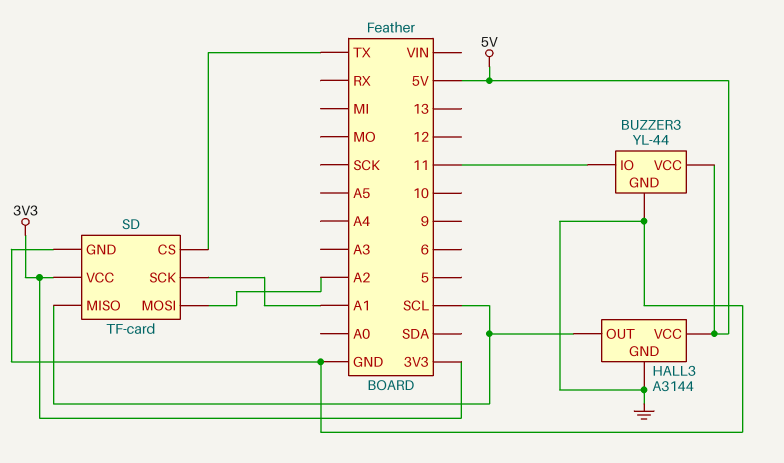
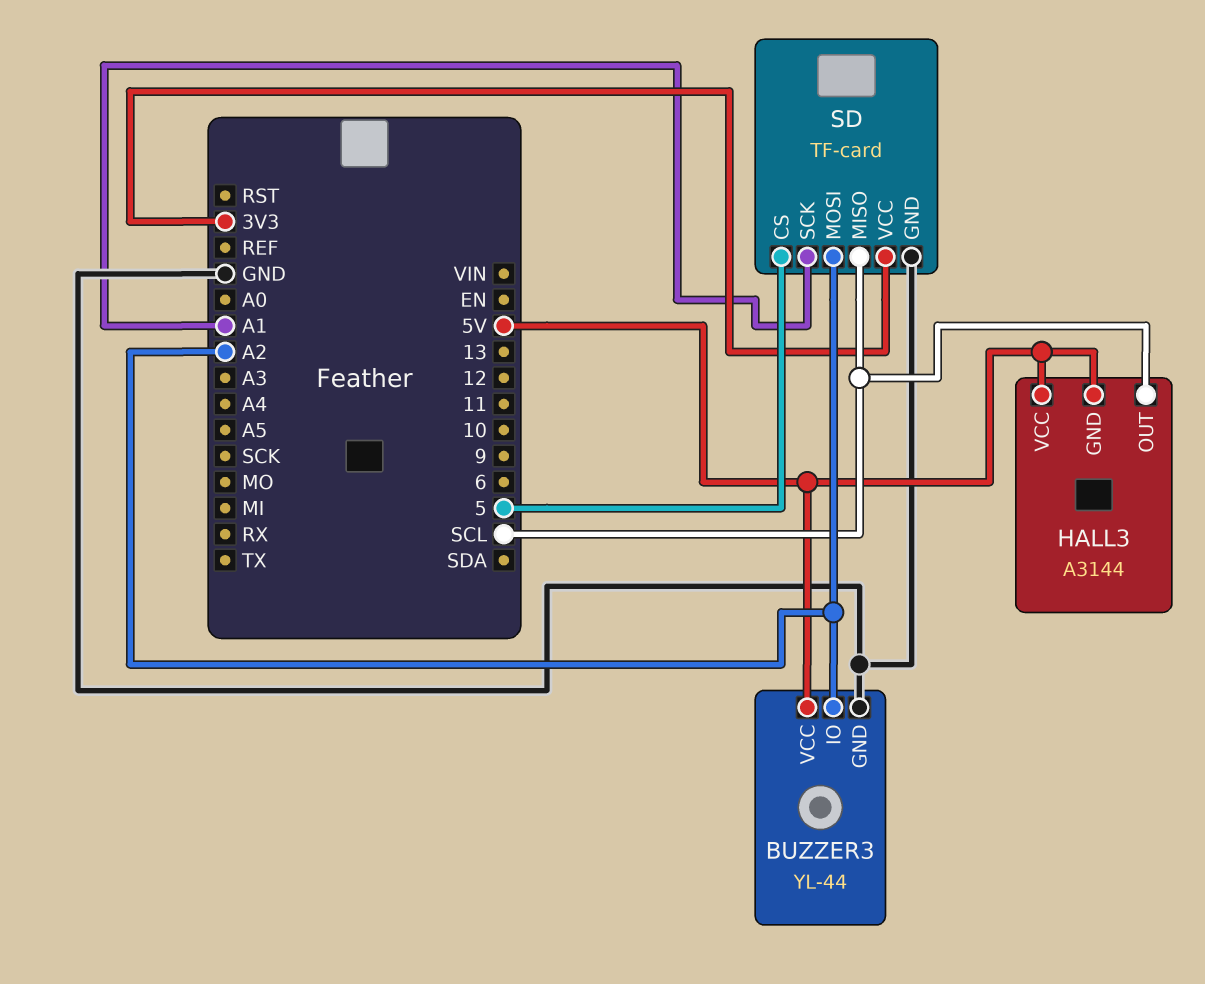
BUZZER3 pin IO: 11 -> A2
HALL3 pin GND: GND -> 5V
SD pin CS: TX -> 5

